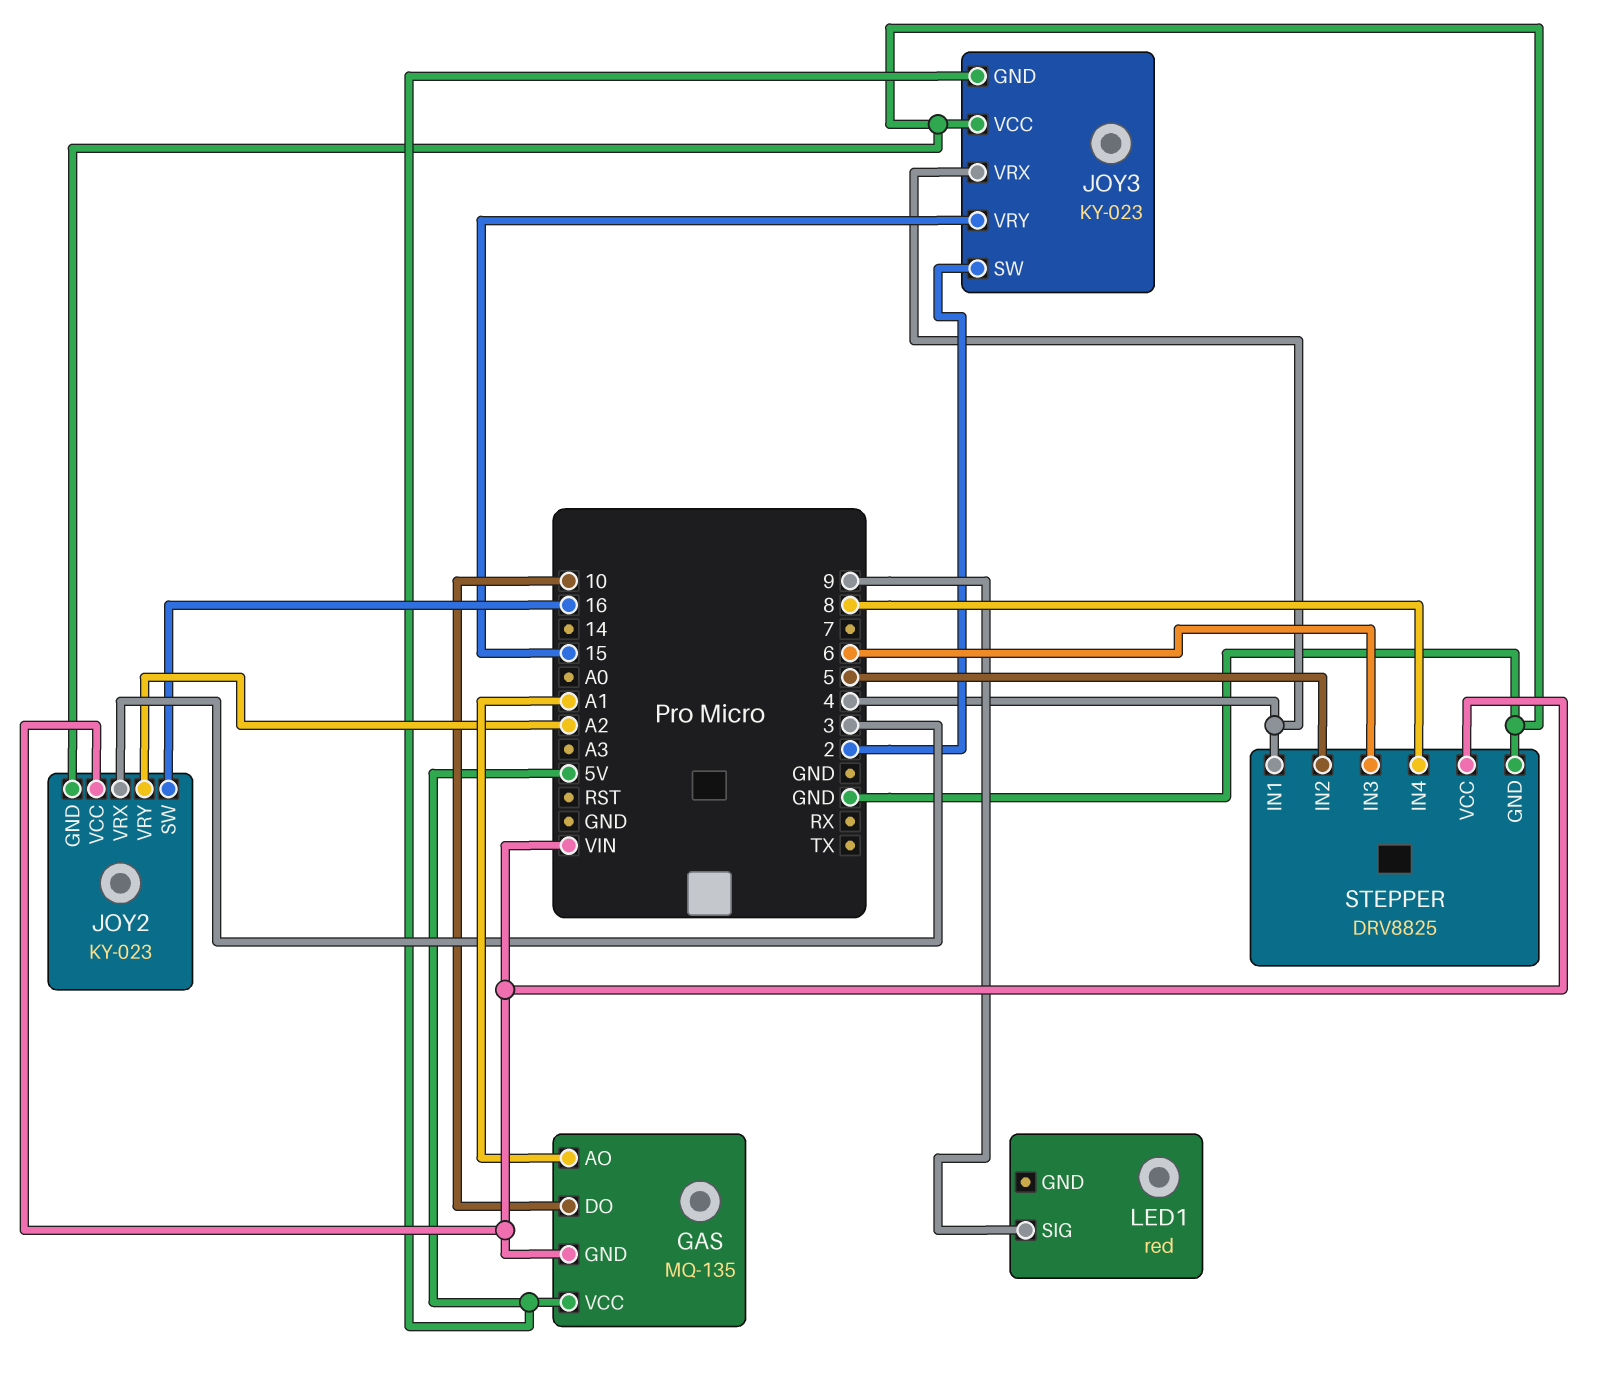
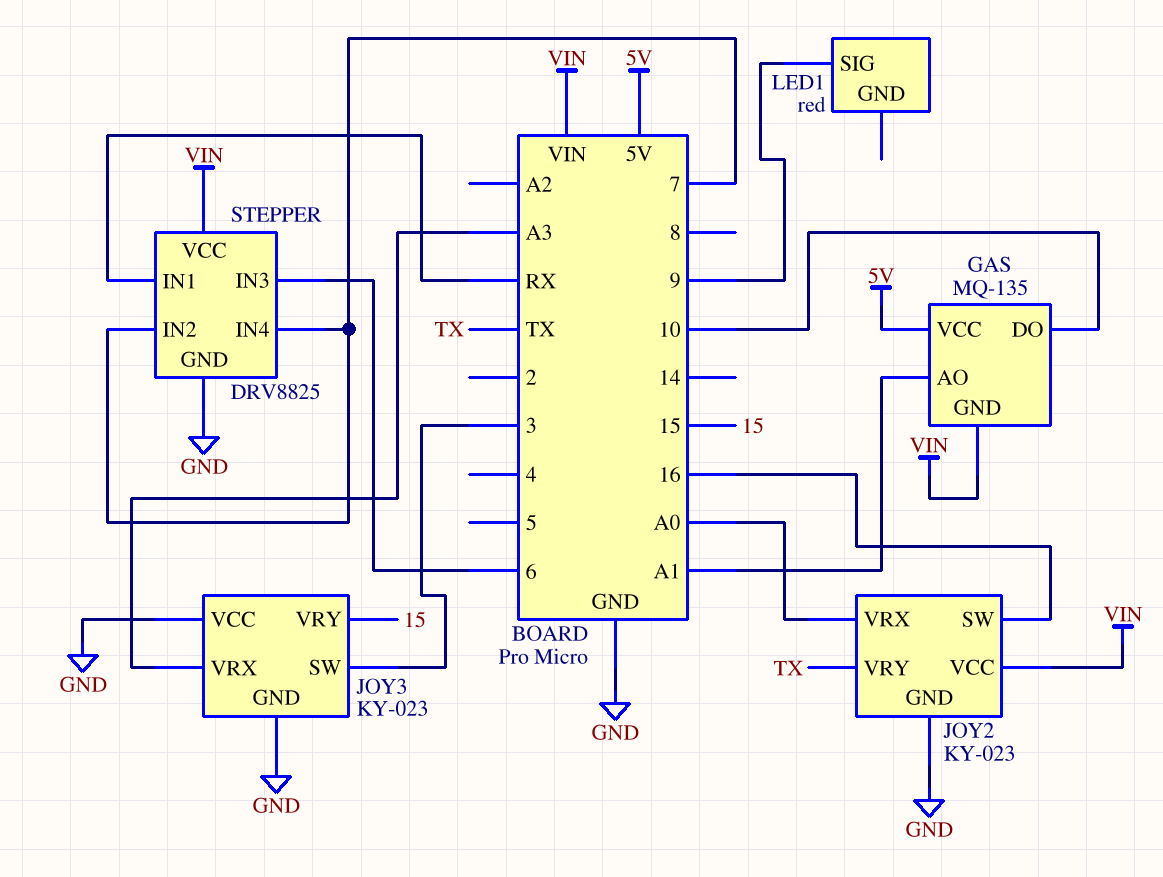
JOY2 pin VRX: 3 -> A0
JOY2 pin VRY: A2 -> TX
JOY3 pin GND: 5V -> GND
JOY3 pin SW: 2 -> 3
JOY3 pin VRX: 4 -> A3
STEPPER pin IN1: 4 -> RX
STEPPER pin IN2: 5 -> 7
STEPPER pin IN4: 8 -> 7

